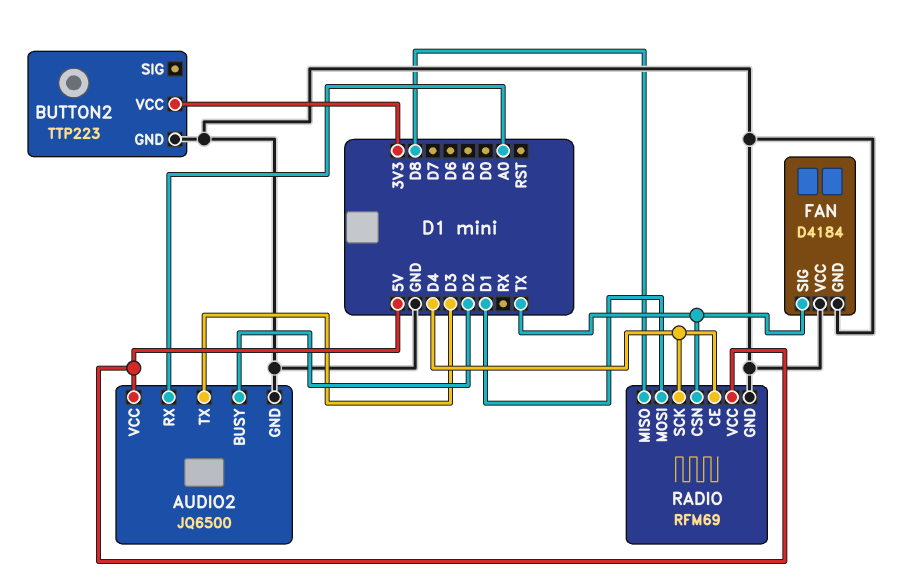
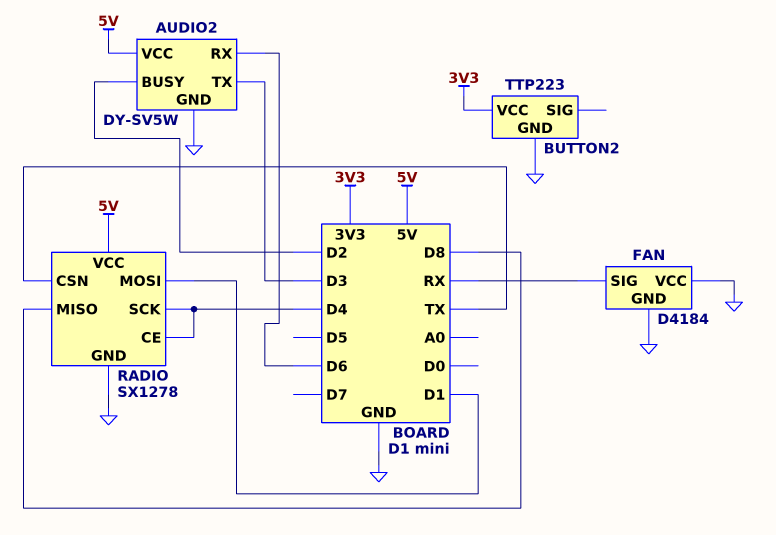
AUDIO2: JQ6500 -> DY-SV5W
AUDIO2 pin RX: A0 -> D6
FAN pin SIG: TX -> RX
RADIO: RFM69 -> SX1278

